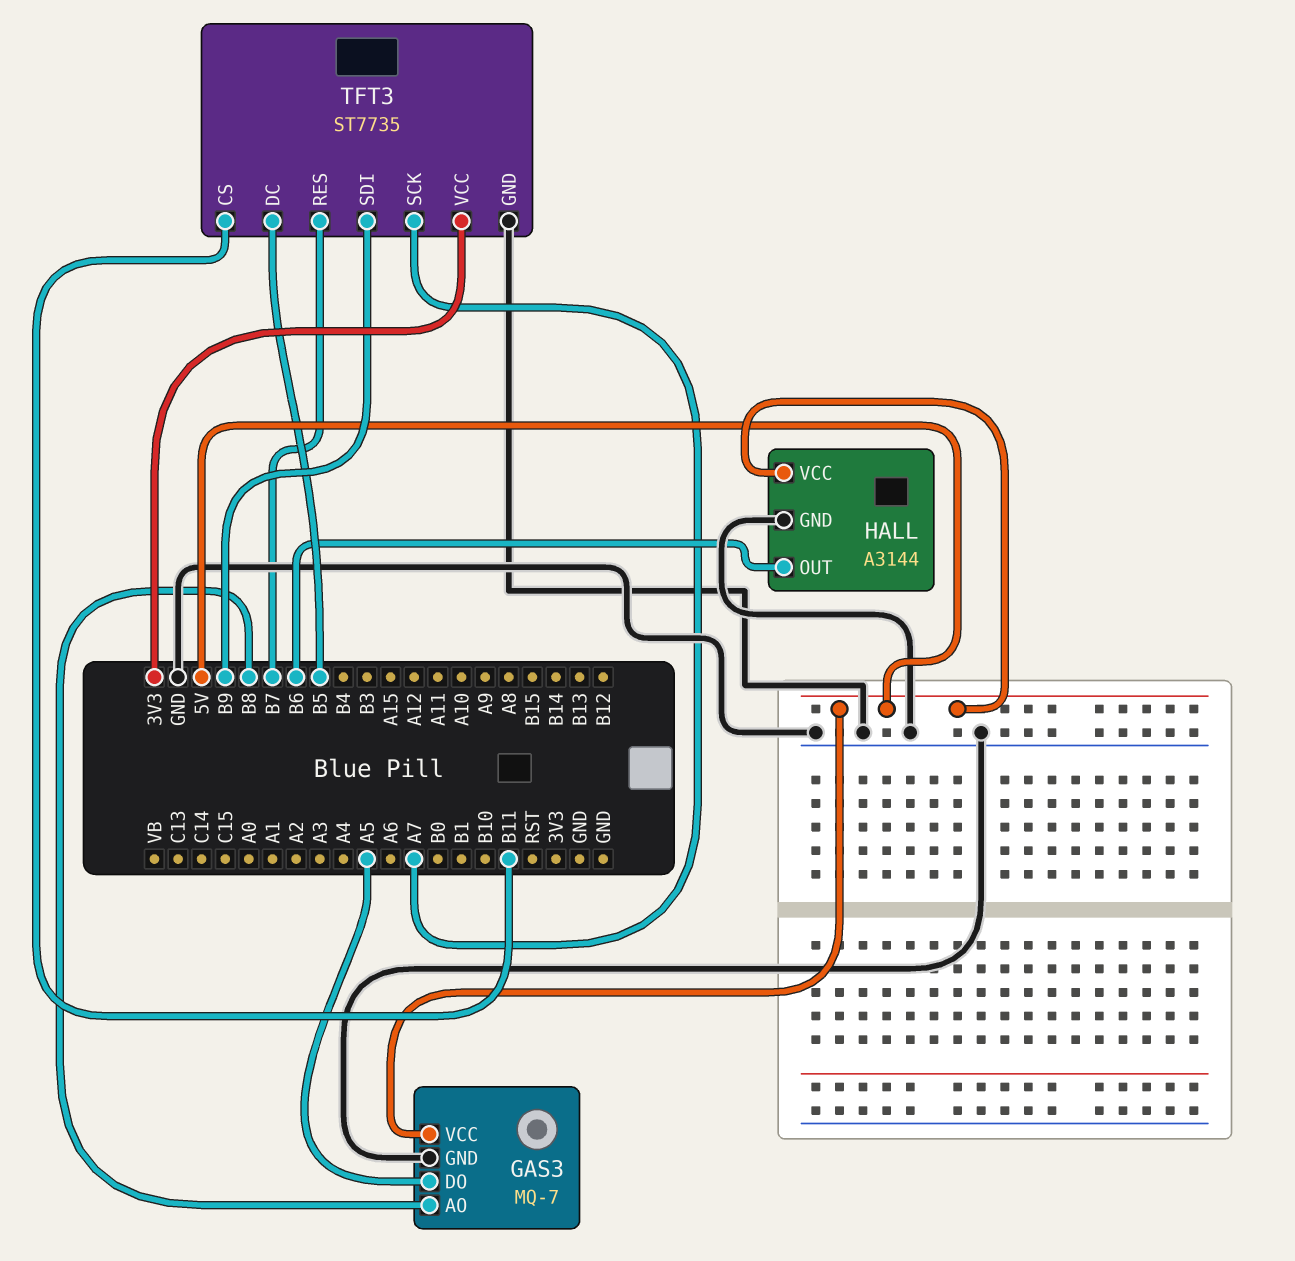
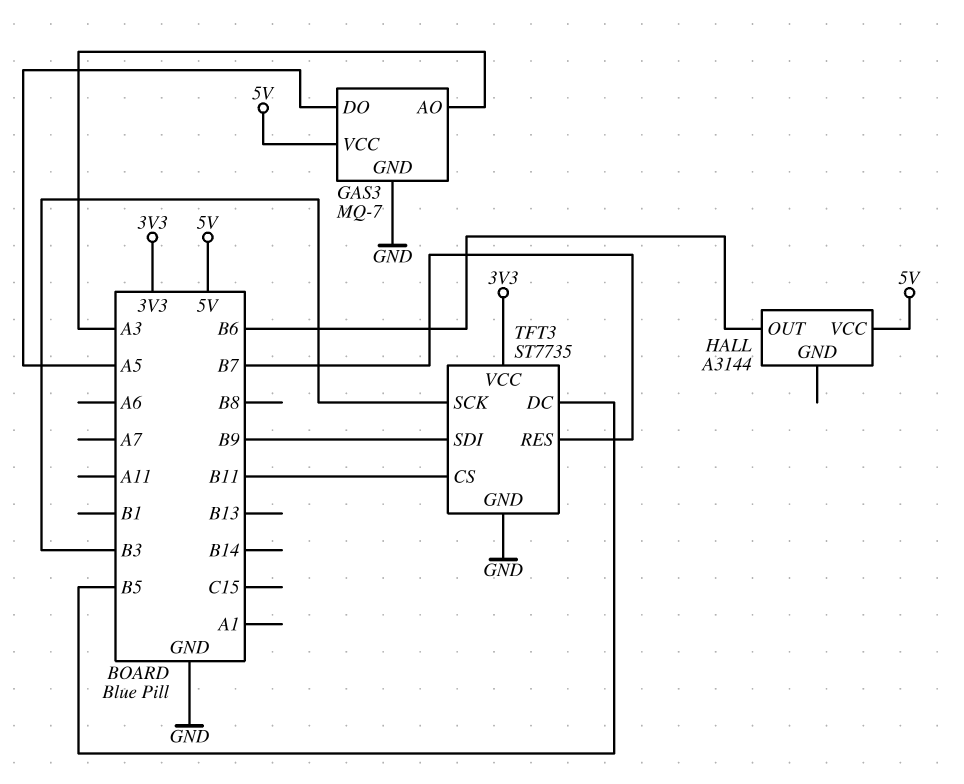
GAS3 pin AO: B8 -> A3
HALL pin GND: GND -> none
TFT3 pin SCK: A7 -> B3

